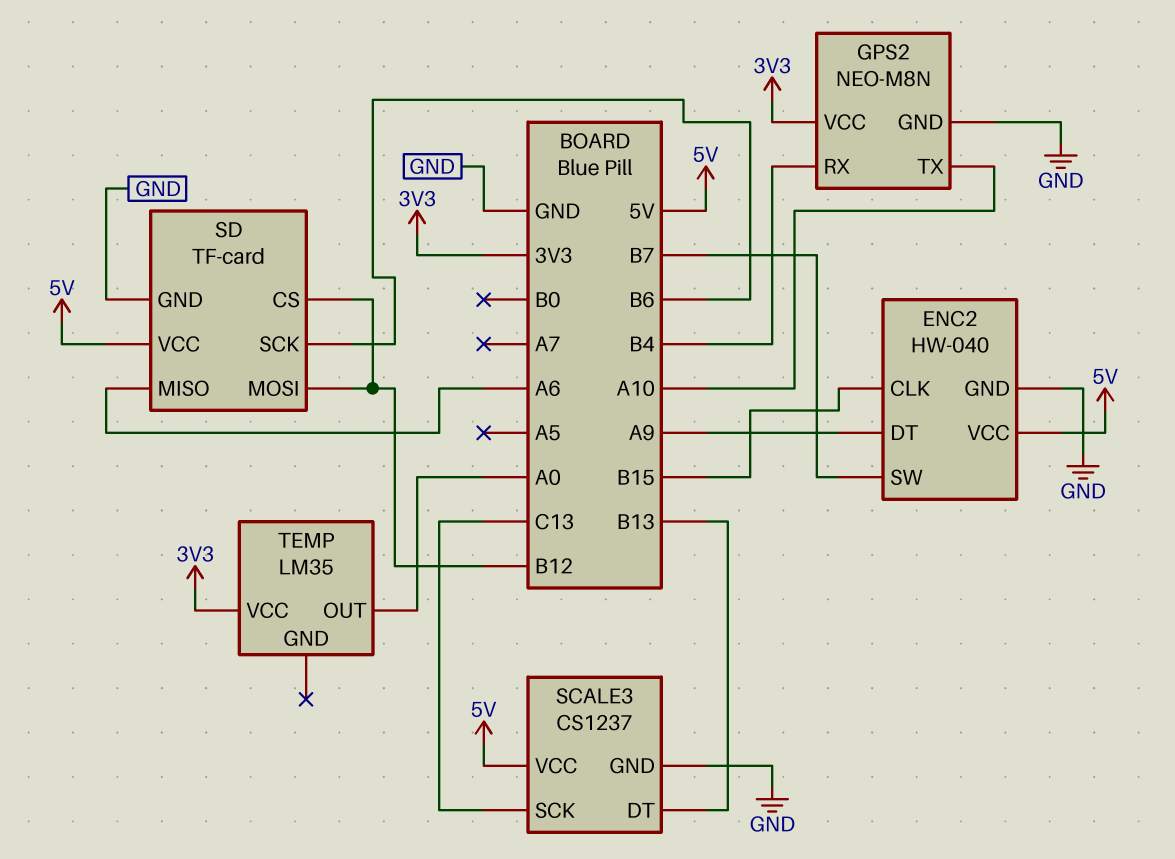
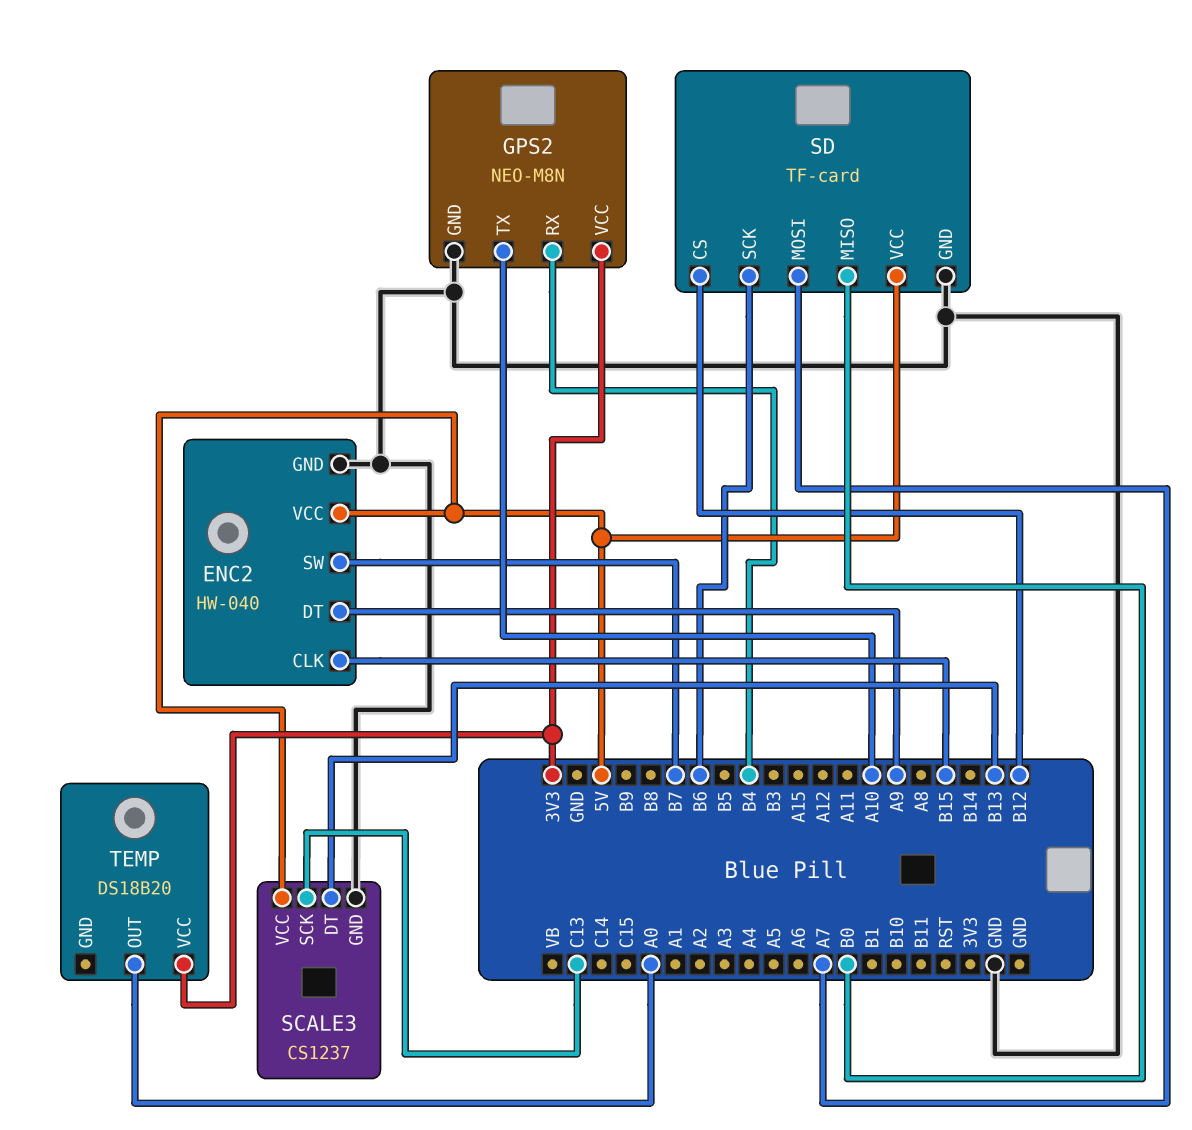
SD pin MISO: A6 -> B0
SD pin MOSI: B12 -> A7
TEMP: LM35 -> DS18B20

